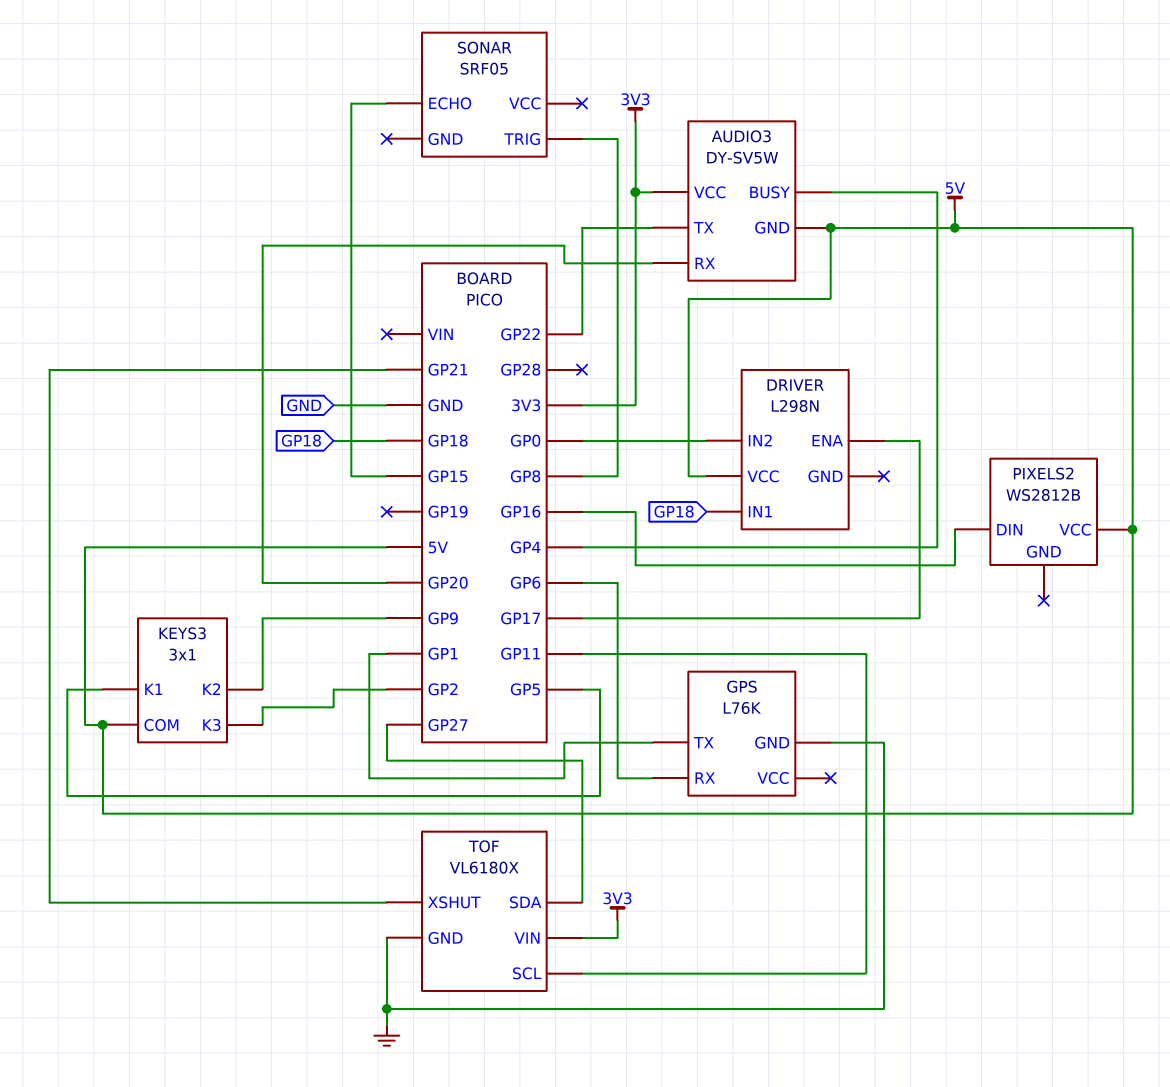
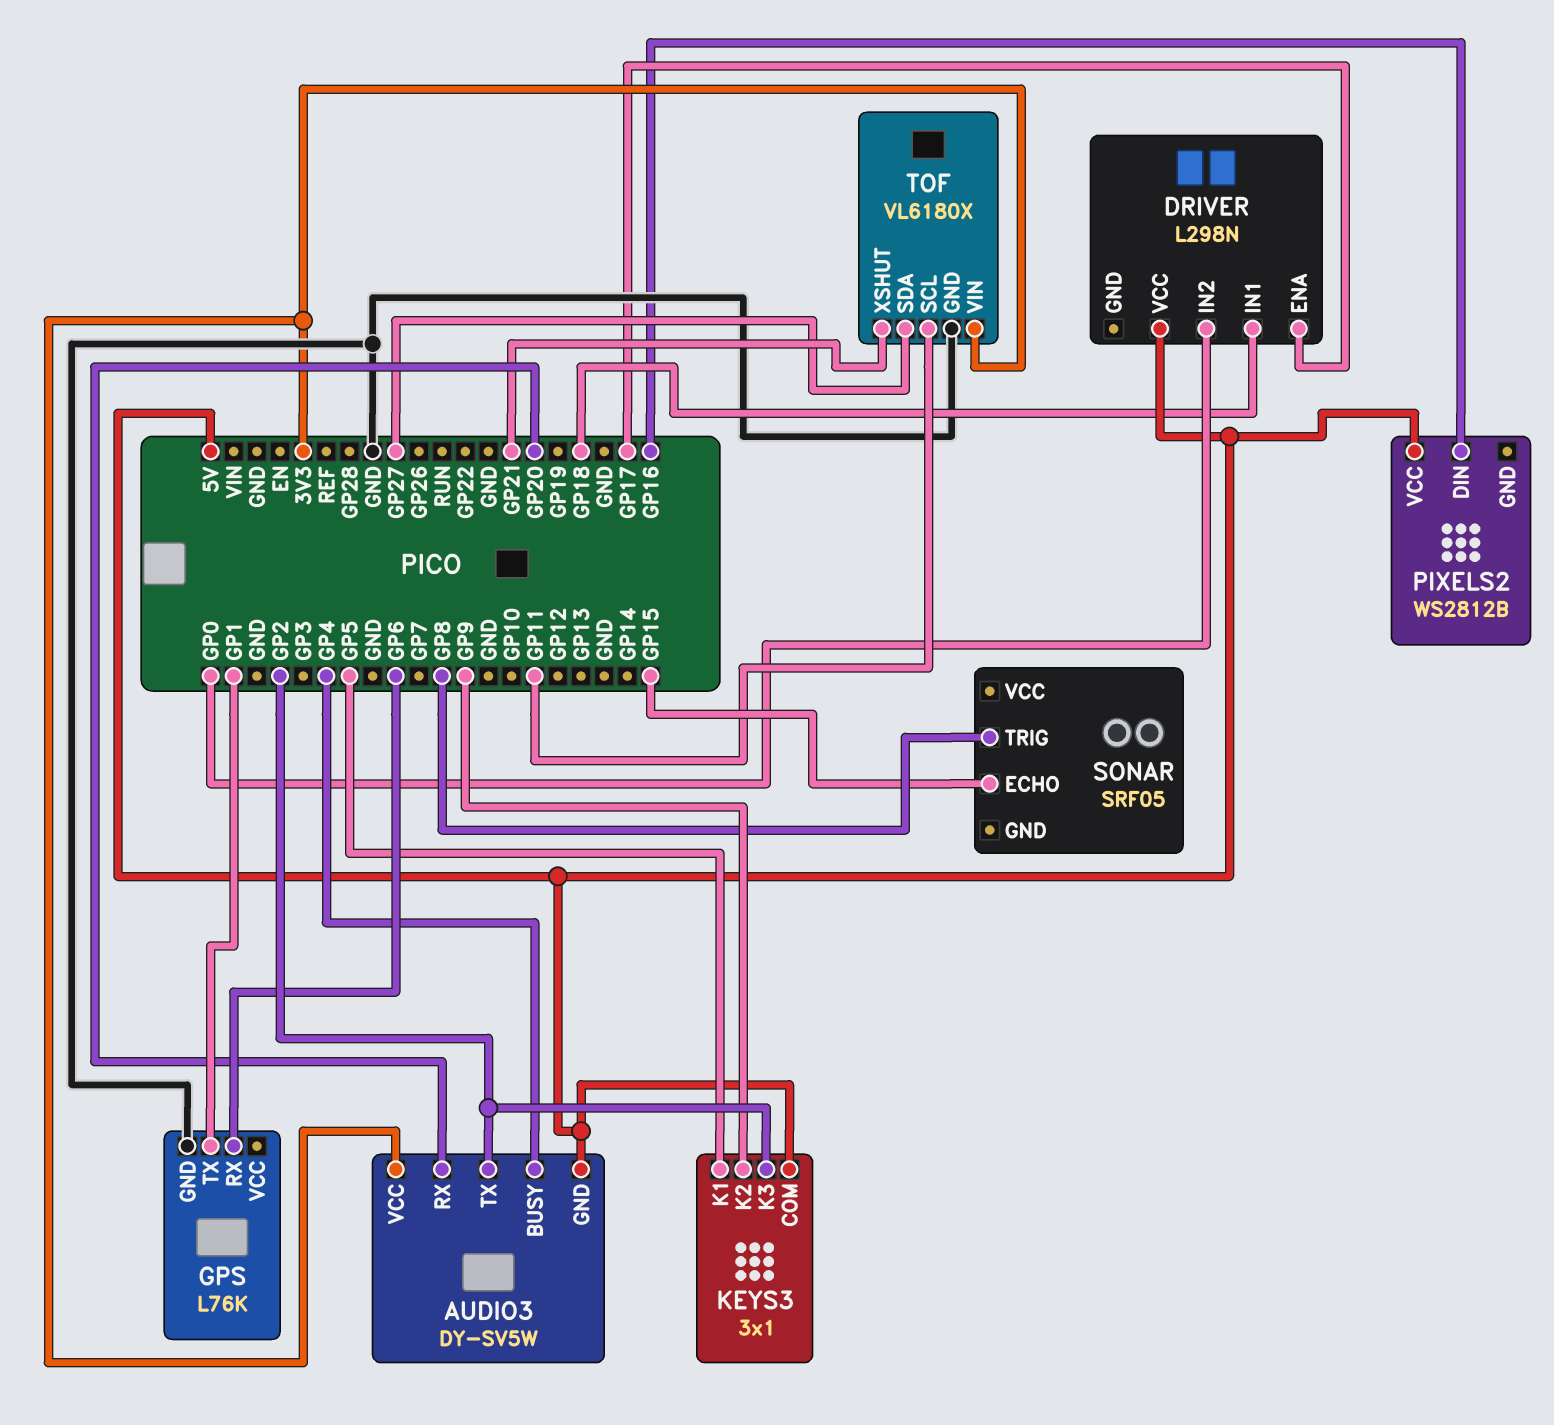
AUDIO3 pin TX: GP22 -> GP2

